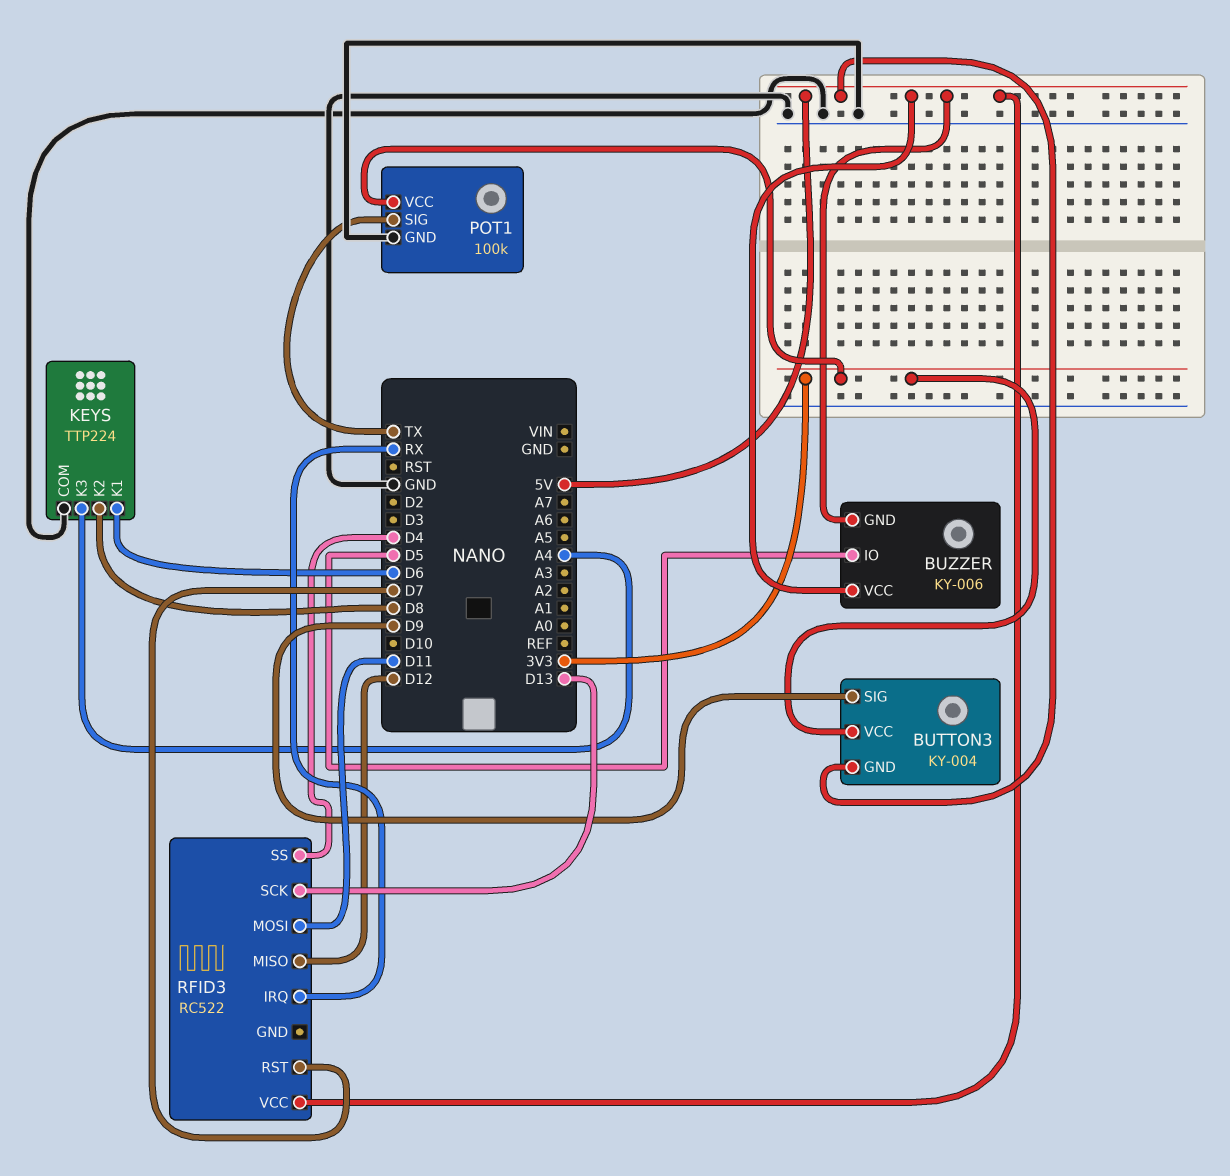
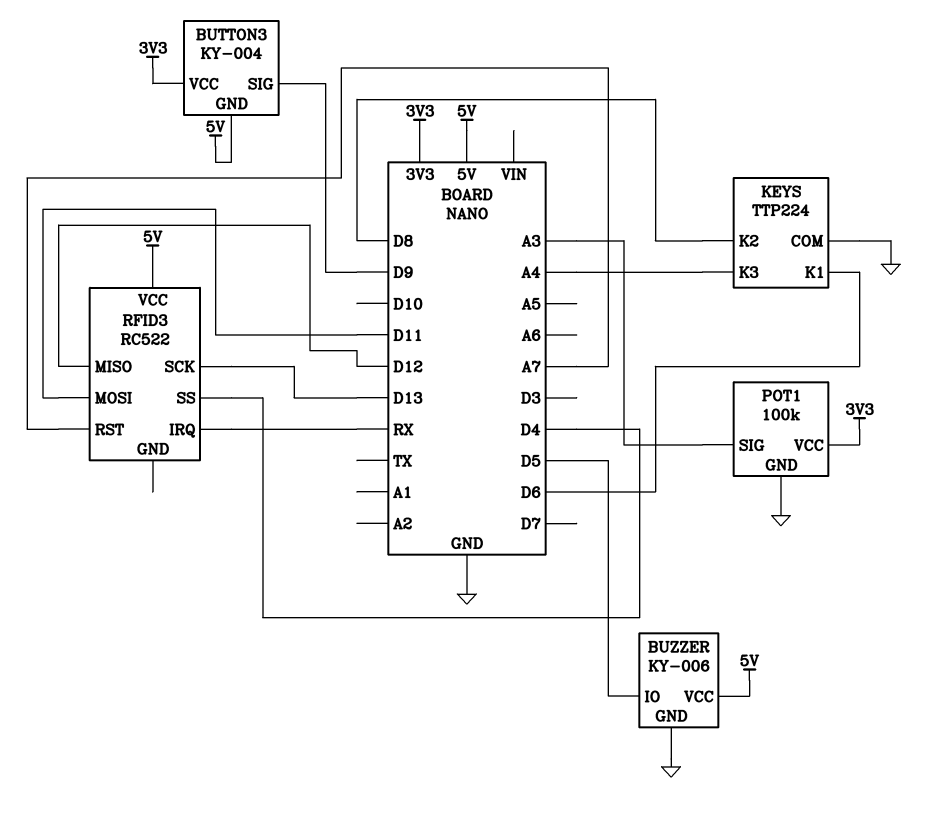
BUZZER pin GND: 5V -> GND
POT1 pin SIG: TX -> A3
RFID3 pin RST: D7 -> A7

